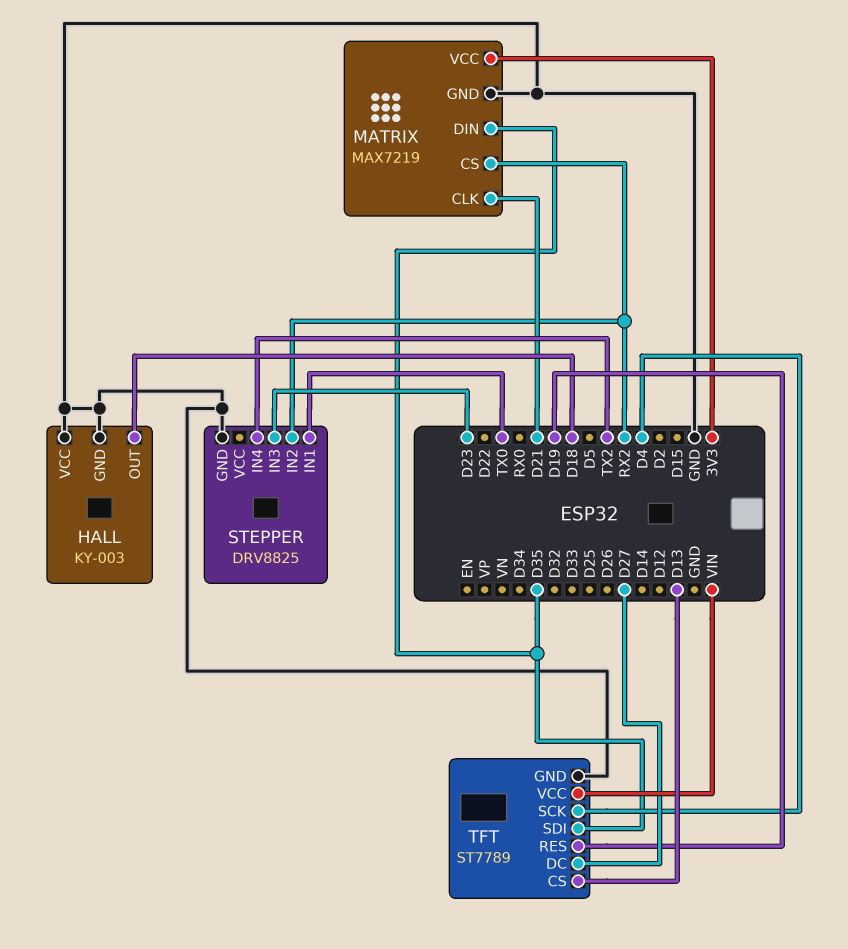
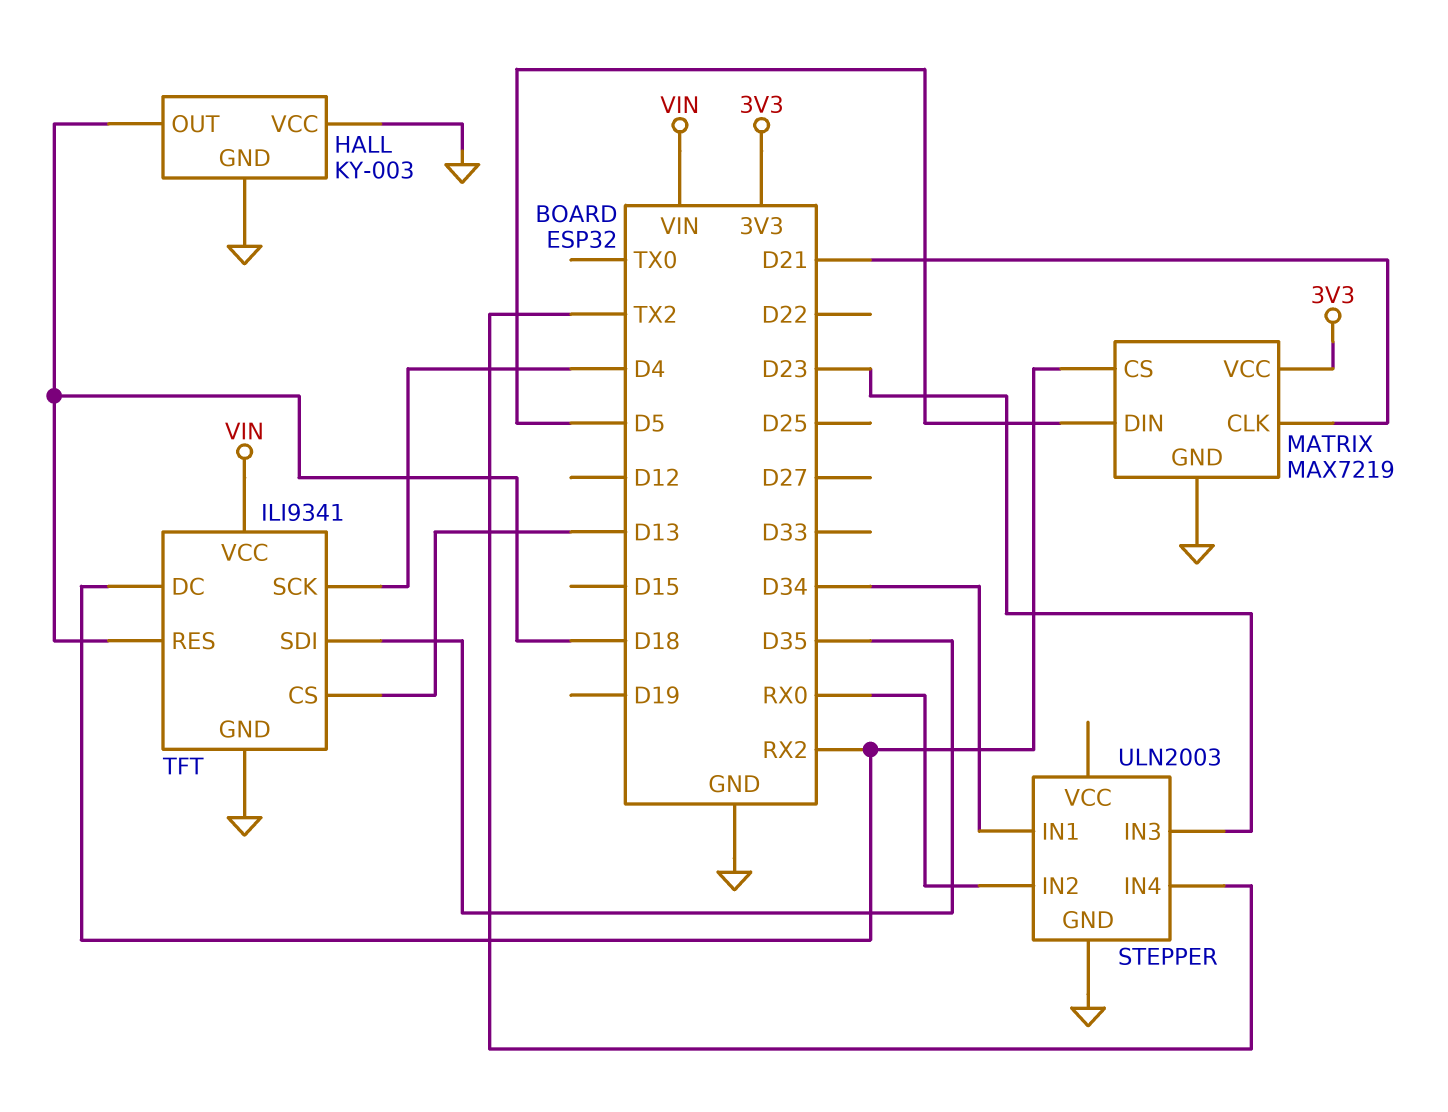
MATRIX pin DIN: D35 -> D5
STEPPER: DRV8825 -> ULN2003
STEPPER pin IN1: TX0 -> D34
STEPPER pin IN2: RX2 -> RX0
TFT: ST7789 -> ILI9341
TFT pin DC: D27 -> RX2
TFT pin RES: D19 -> D18

